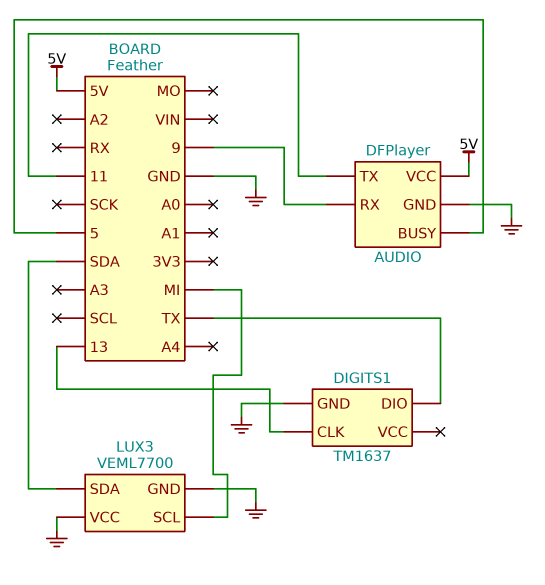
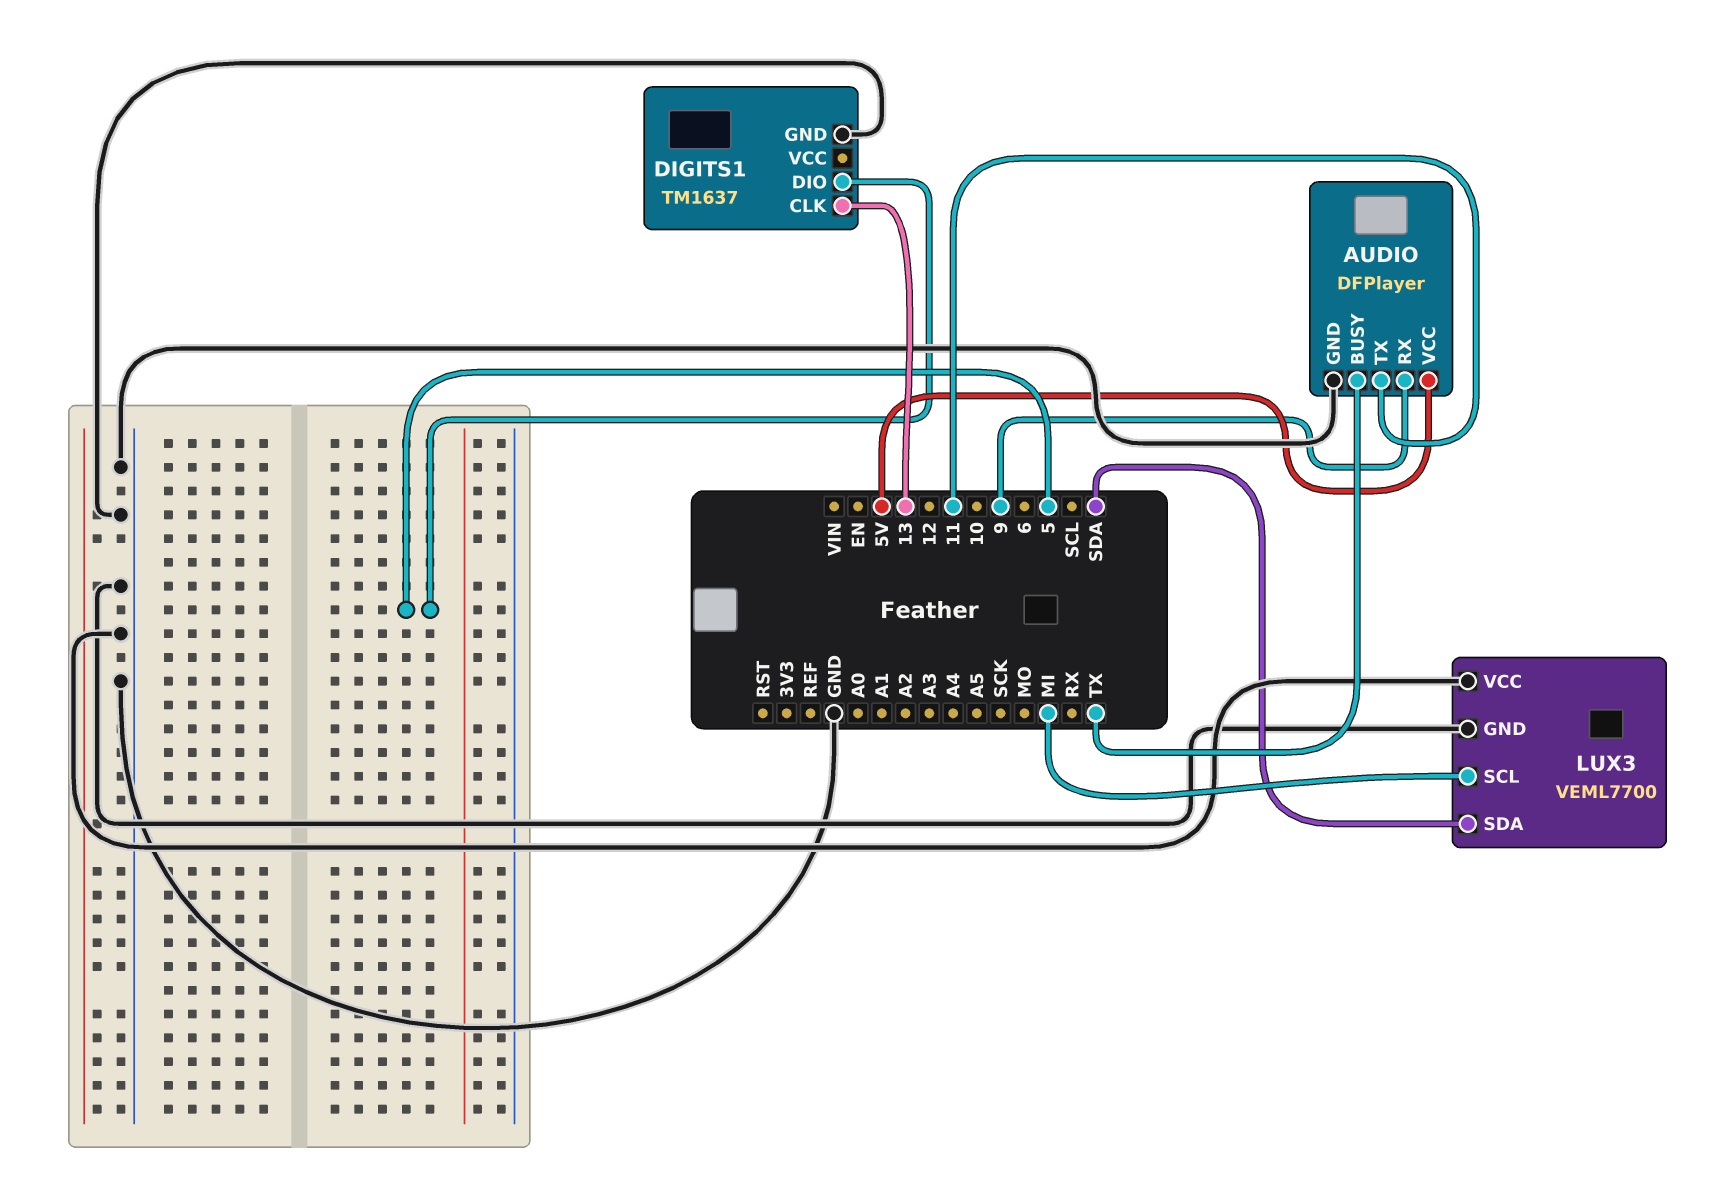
AUDIO pin BUSY: 5 -> TX
DIGITS1 pin DIO: TX -> 5

